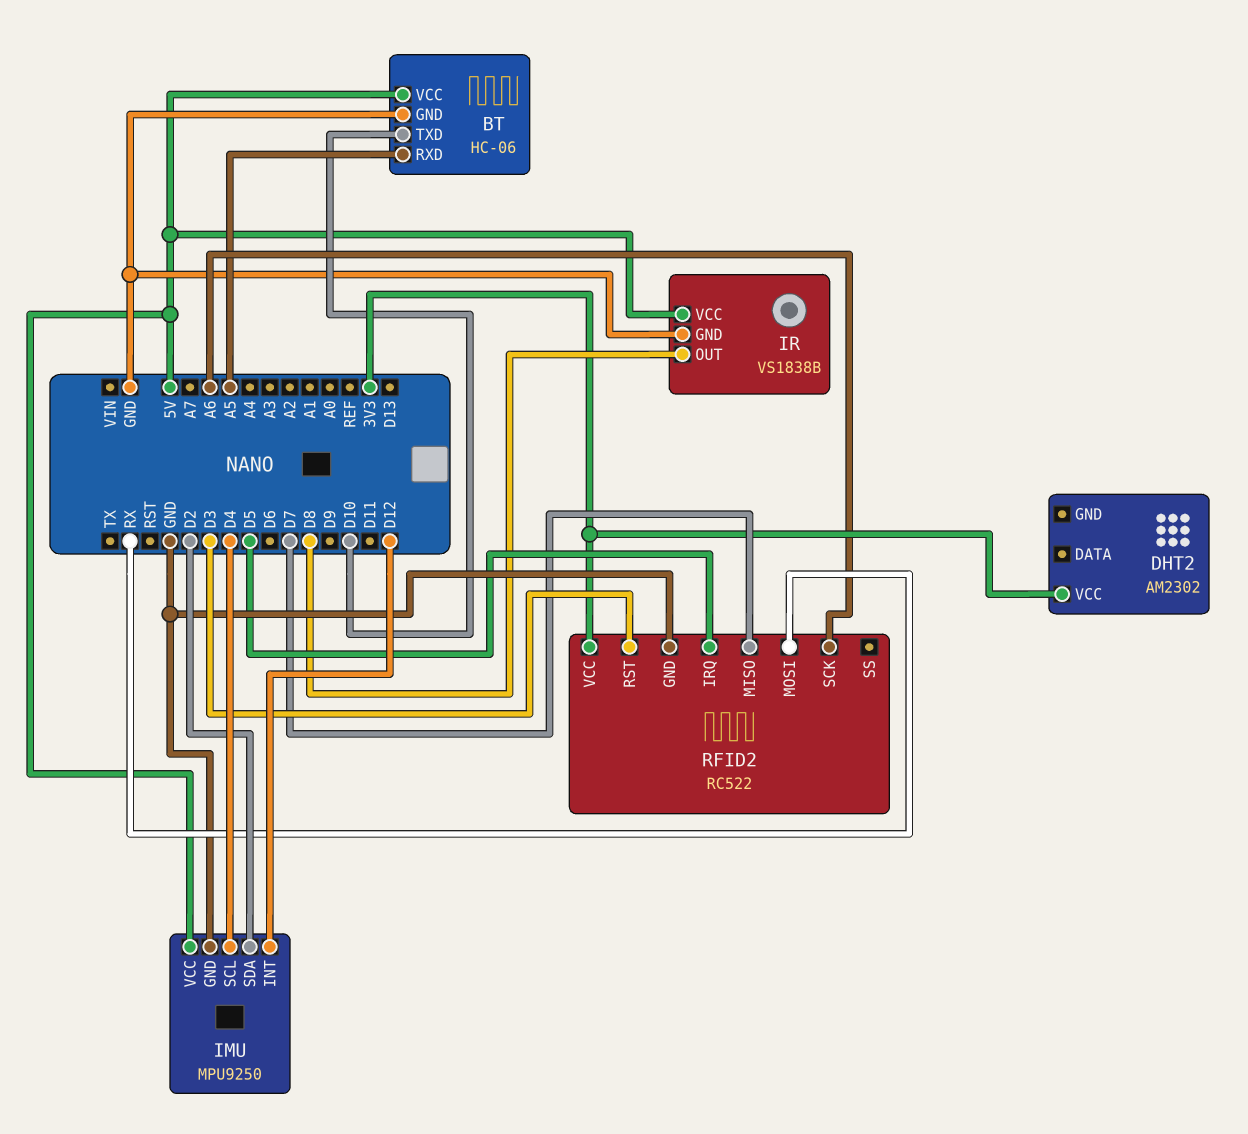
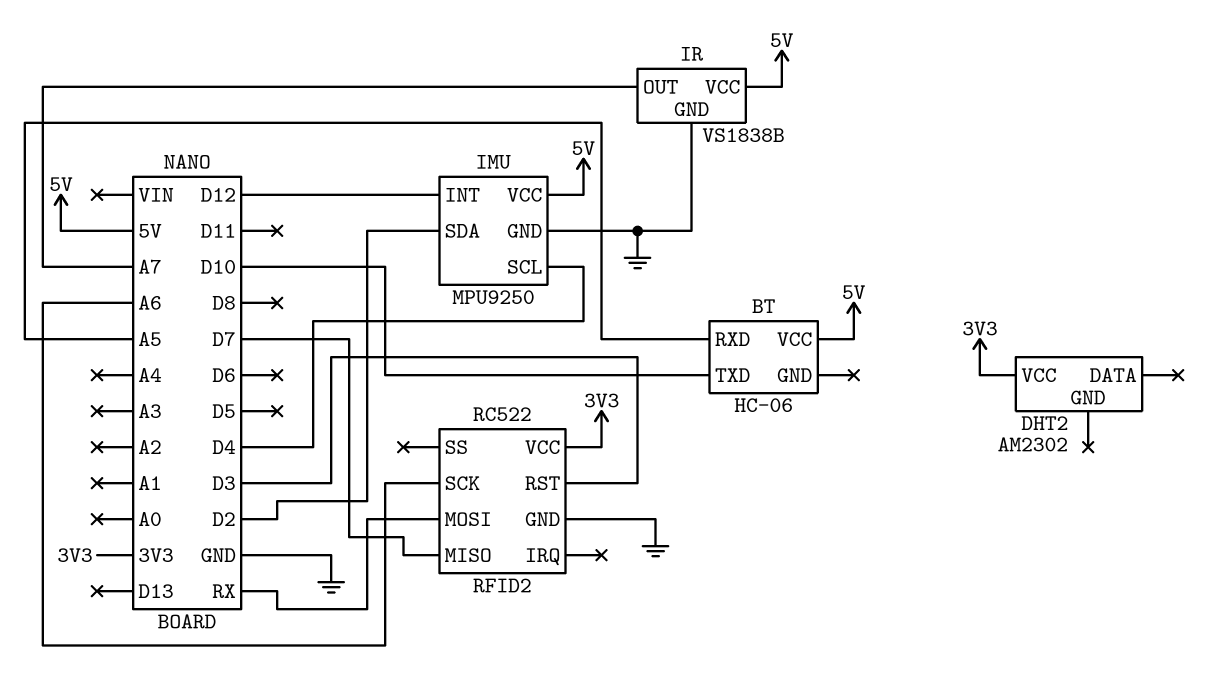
BT pin GND: GND -> none
IR pin OUT: D8 -> A7
RFID2 pin IRQ: D5 -> none

